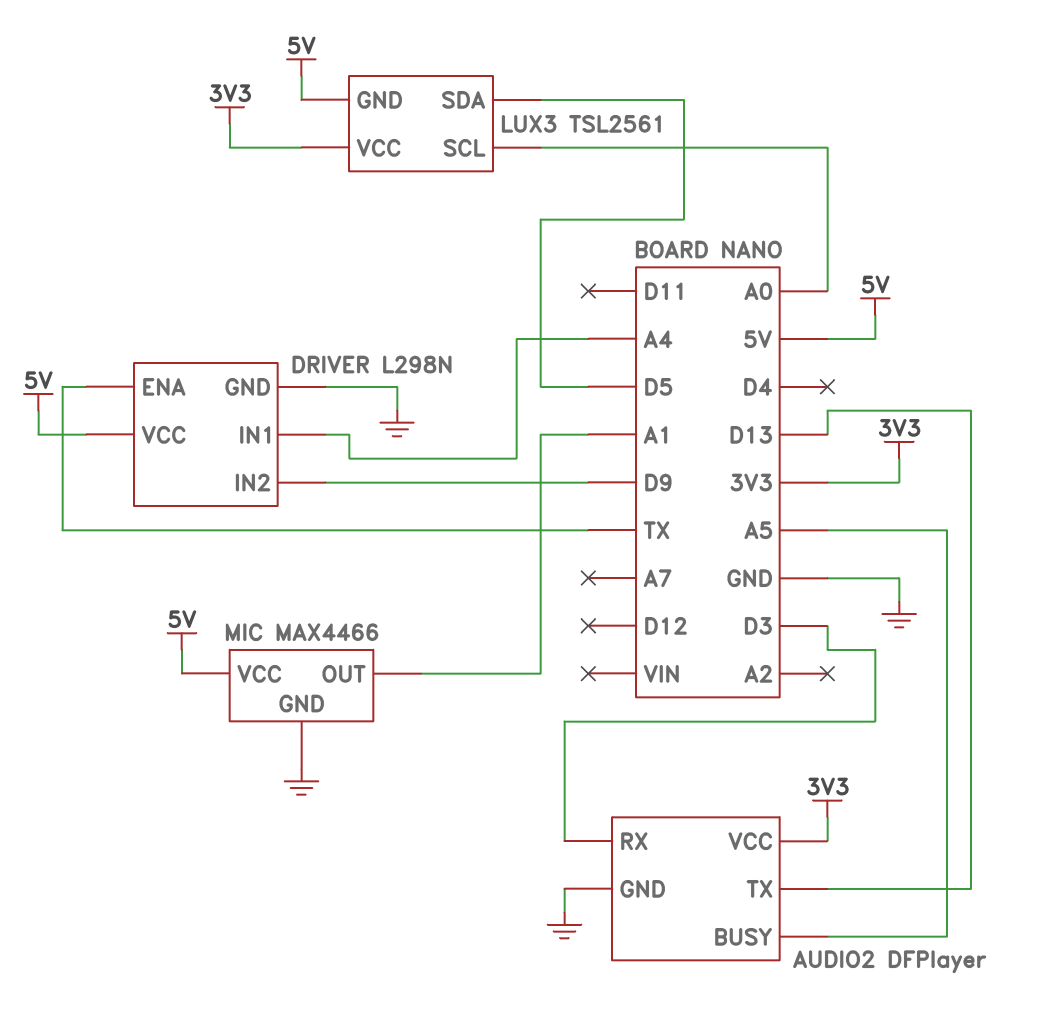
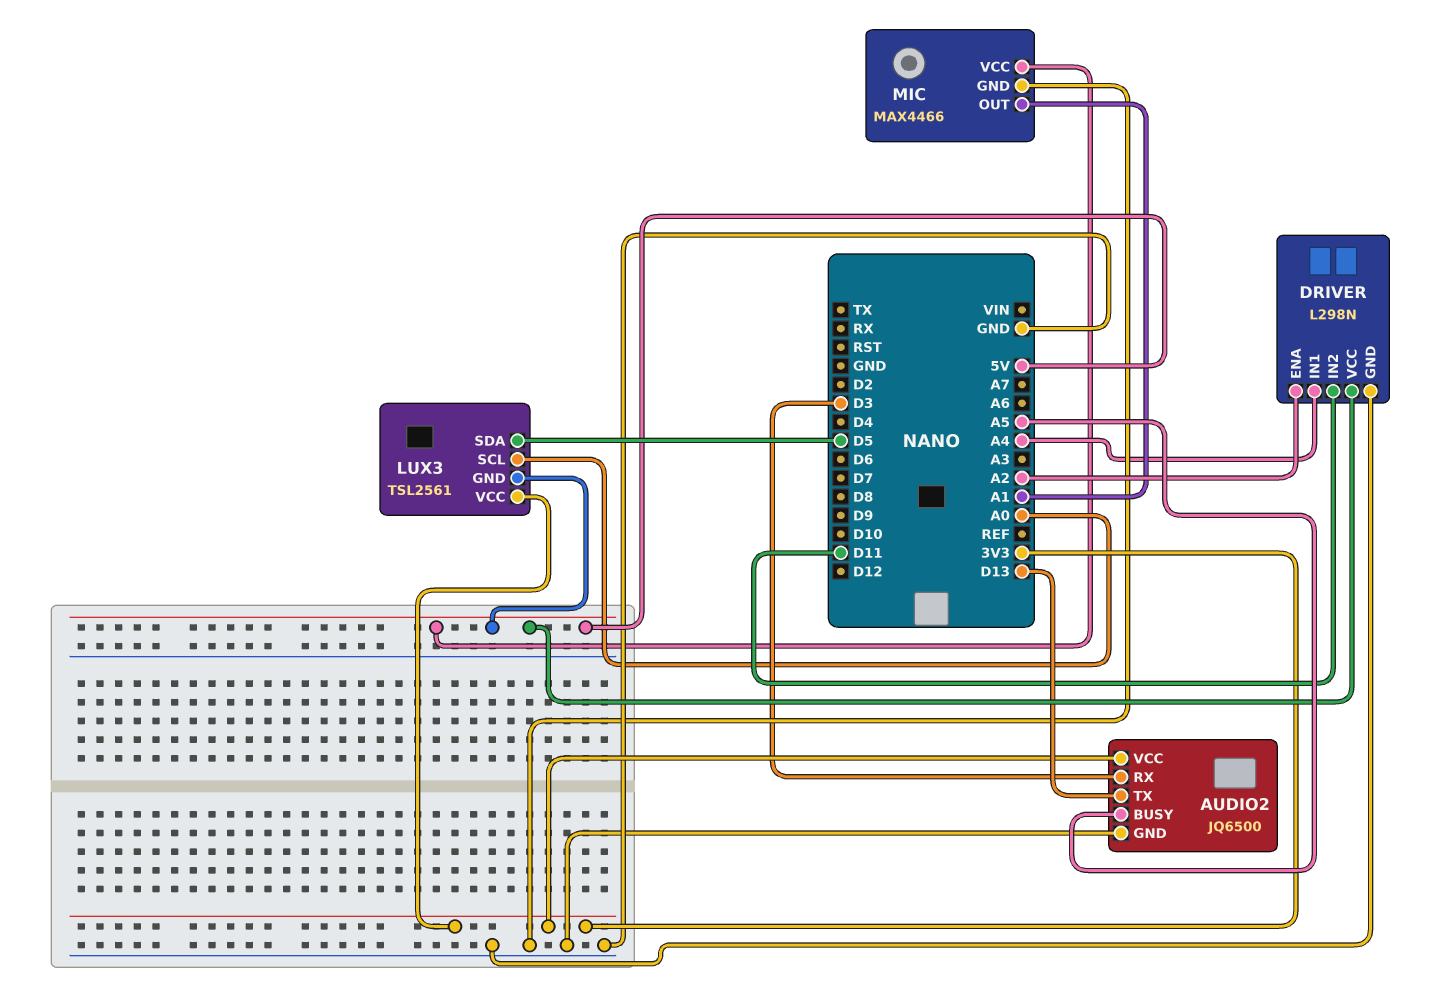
AUDIO2: DFPlayer -> JQ6500
DRIVER pin ENA: TX -> A2
DRIVER pin IN2: D9 -> D11

